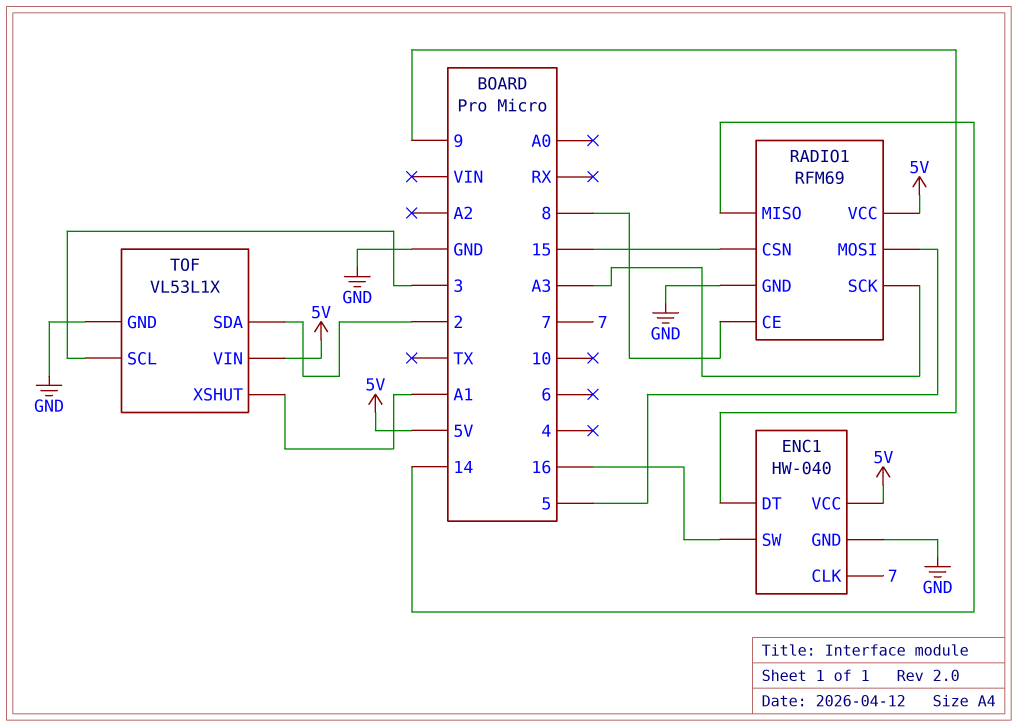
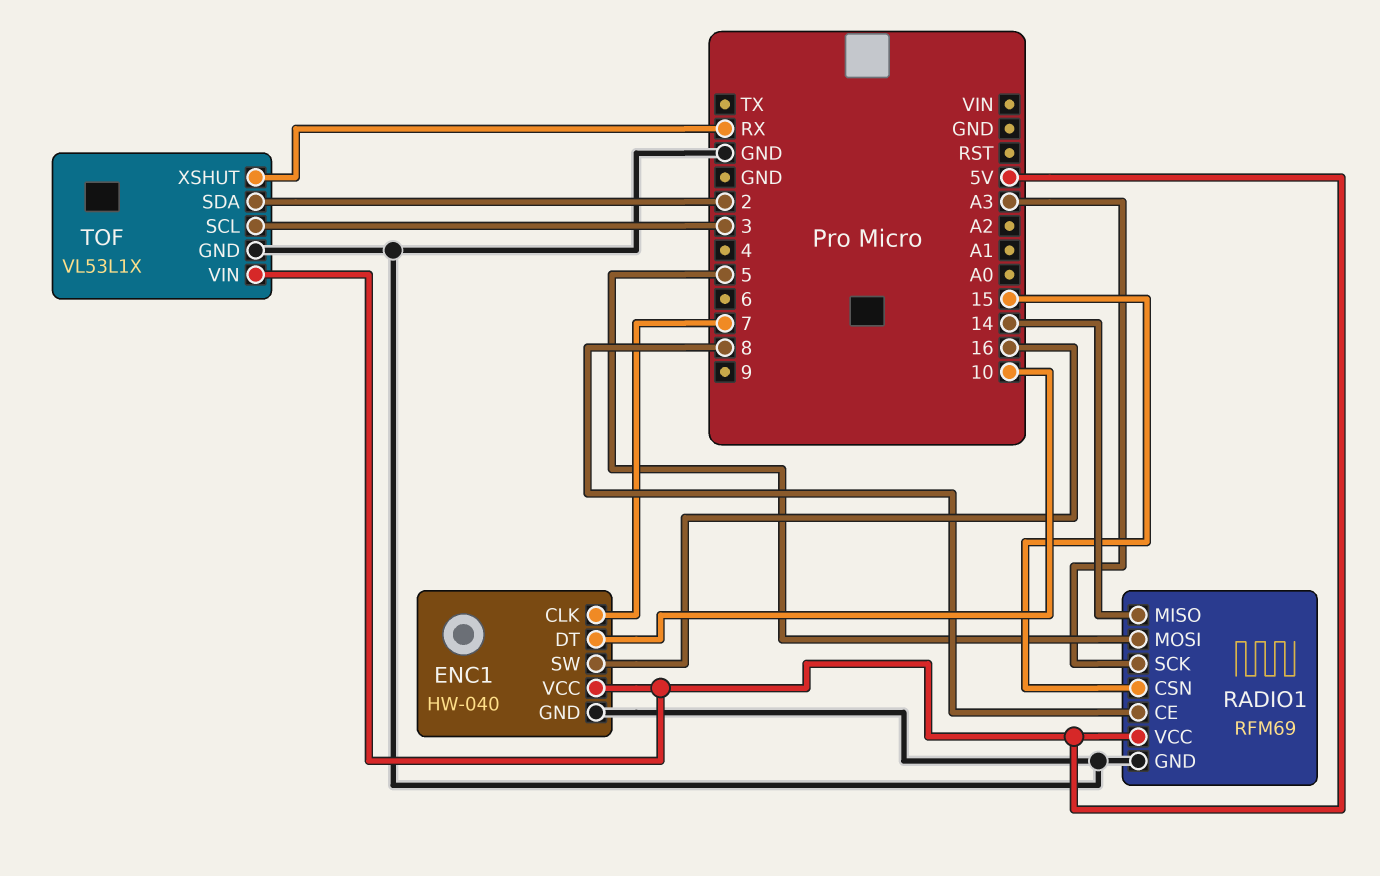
ENC1 pin DT: 9 -> 10
TOF pin XSHUT: A1 -> RX

